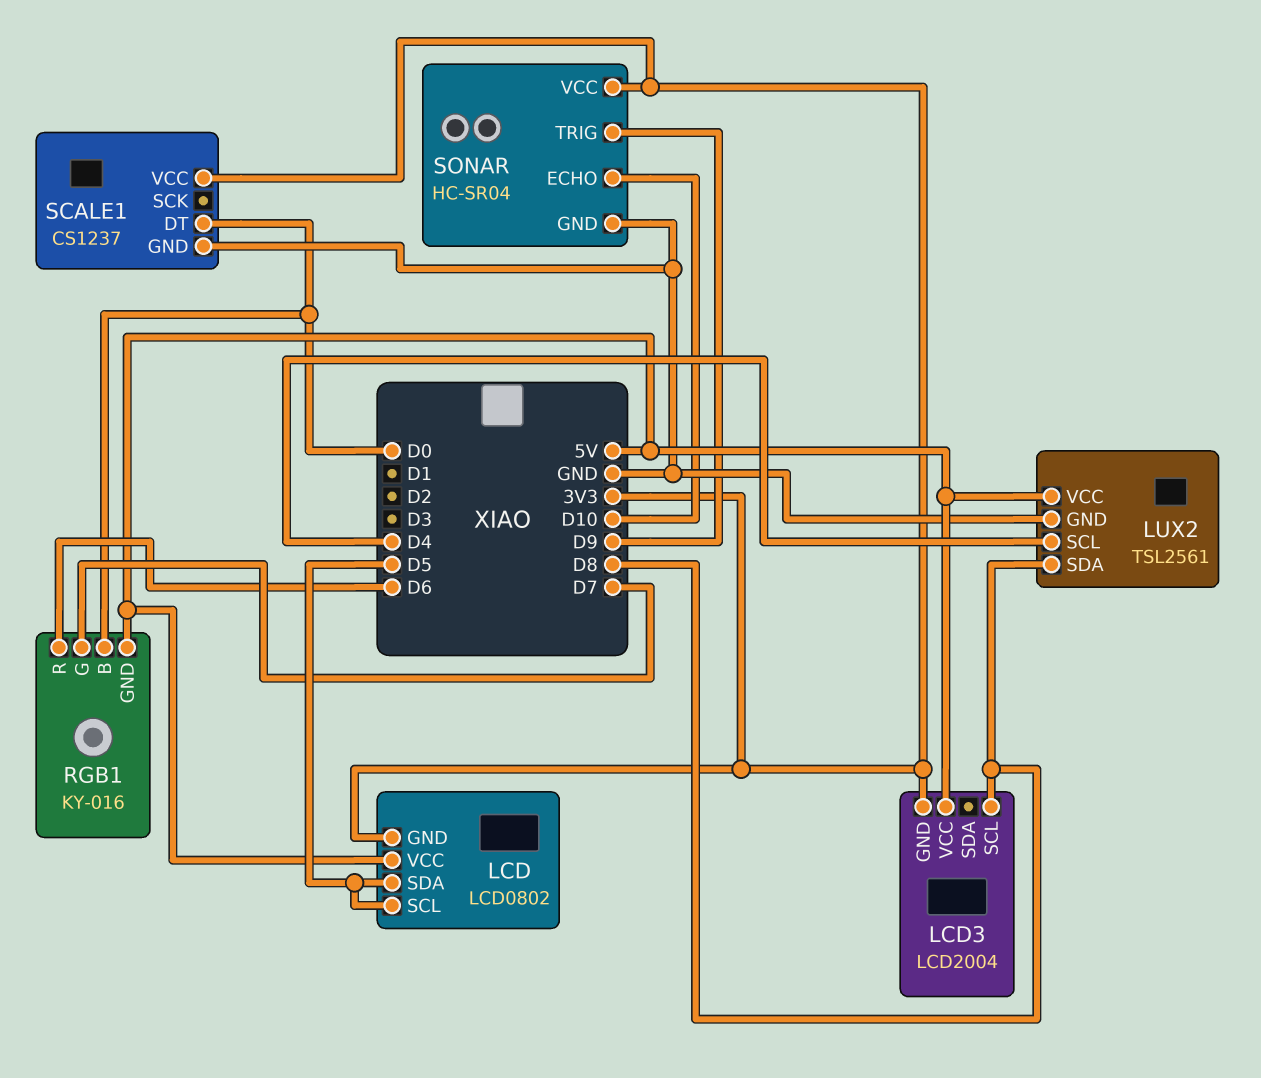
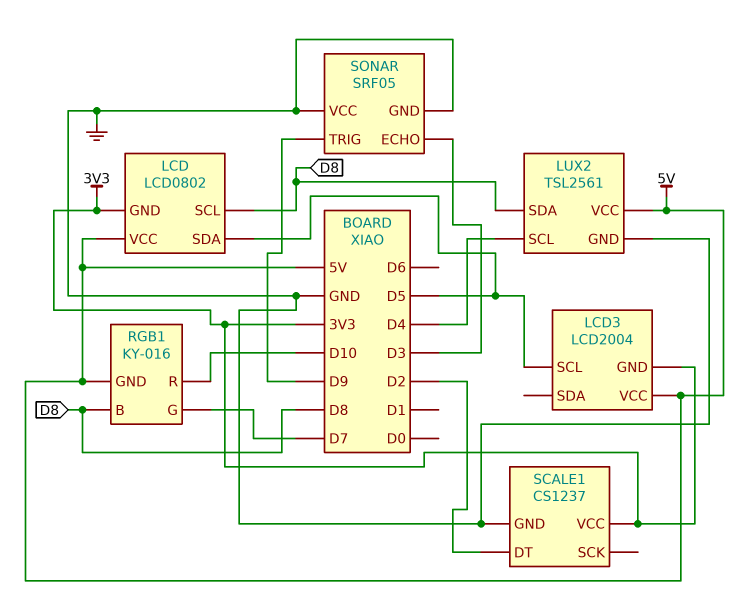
LCD pin SCL: D5 -> D8
LCD3 pin SCL: D8 -> D5
RGB1 pin B: D0 -> D8
RGB1 pin R: D6 -> D10
SCALE1 pin DT: D0 -> D2
SONAR: HC-SR04 -> SRF05
SONAR pin ECHO: D10 -> D3
SONAR pin VCC: 3V3 -> GND

